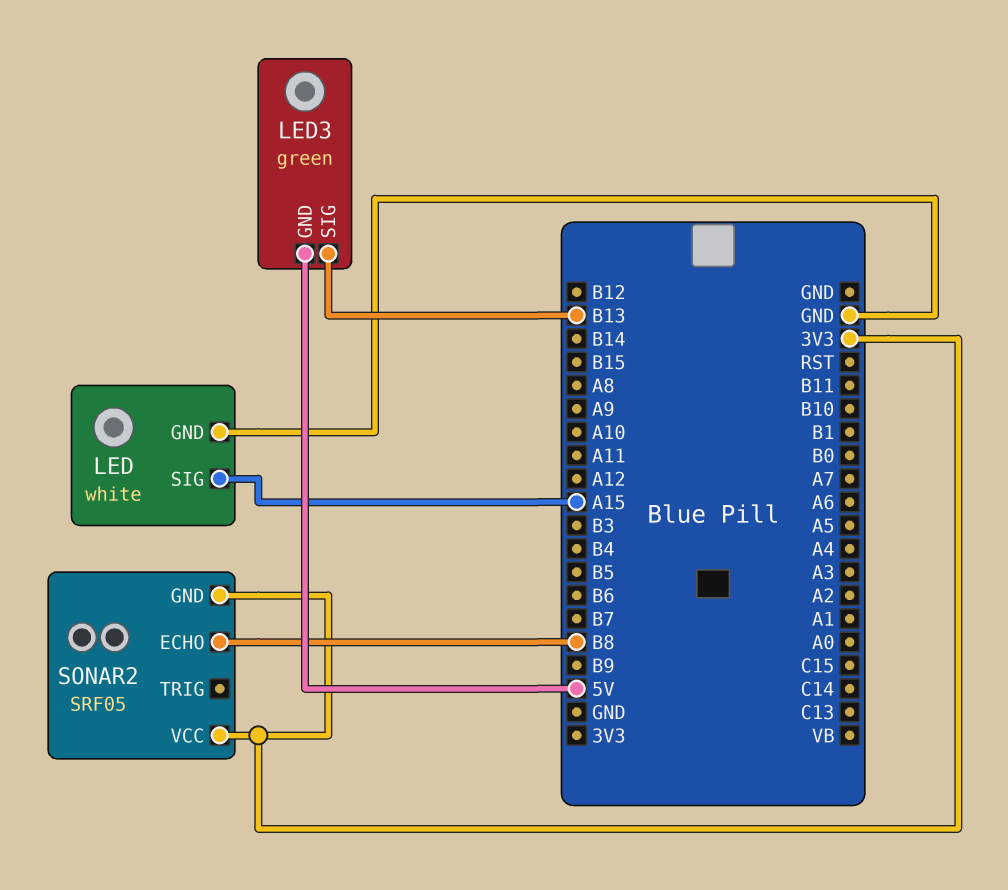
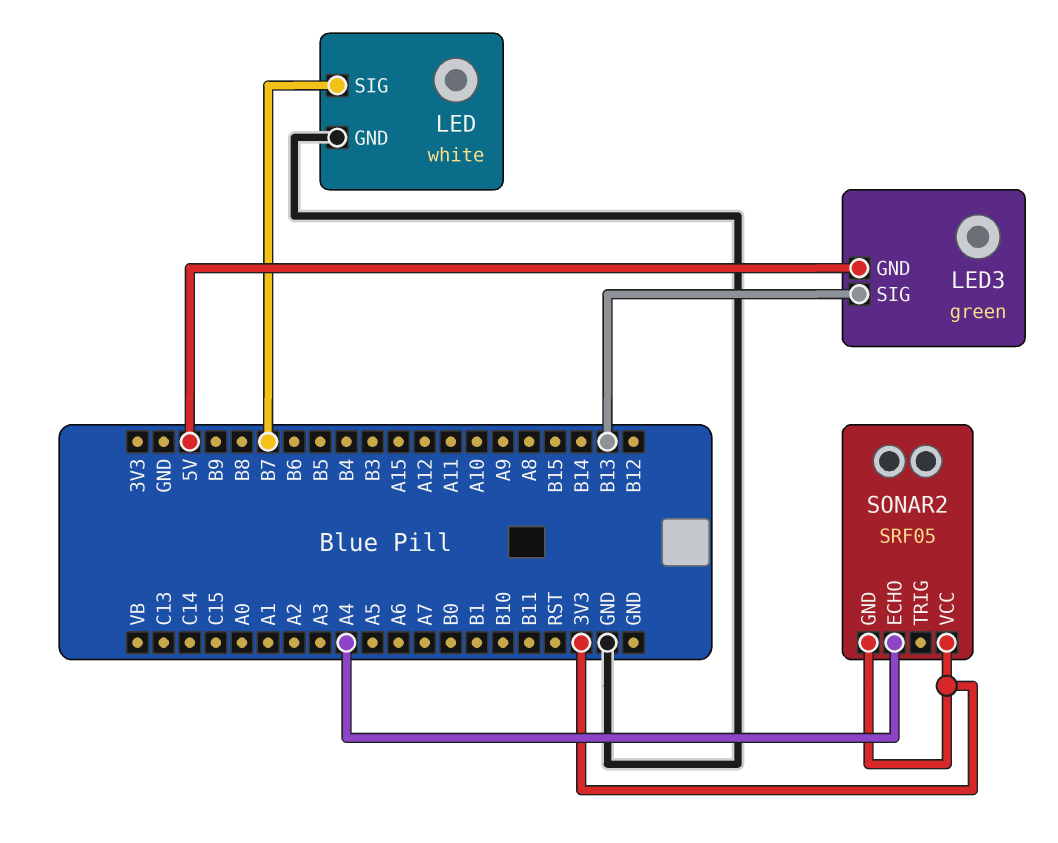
LED pin SIG: A15 -> B7
SONAR2 pin ECHO: B8 -> A4

